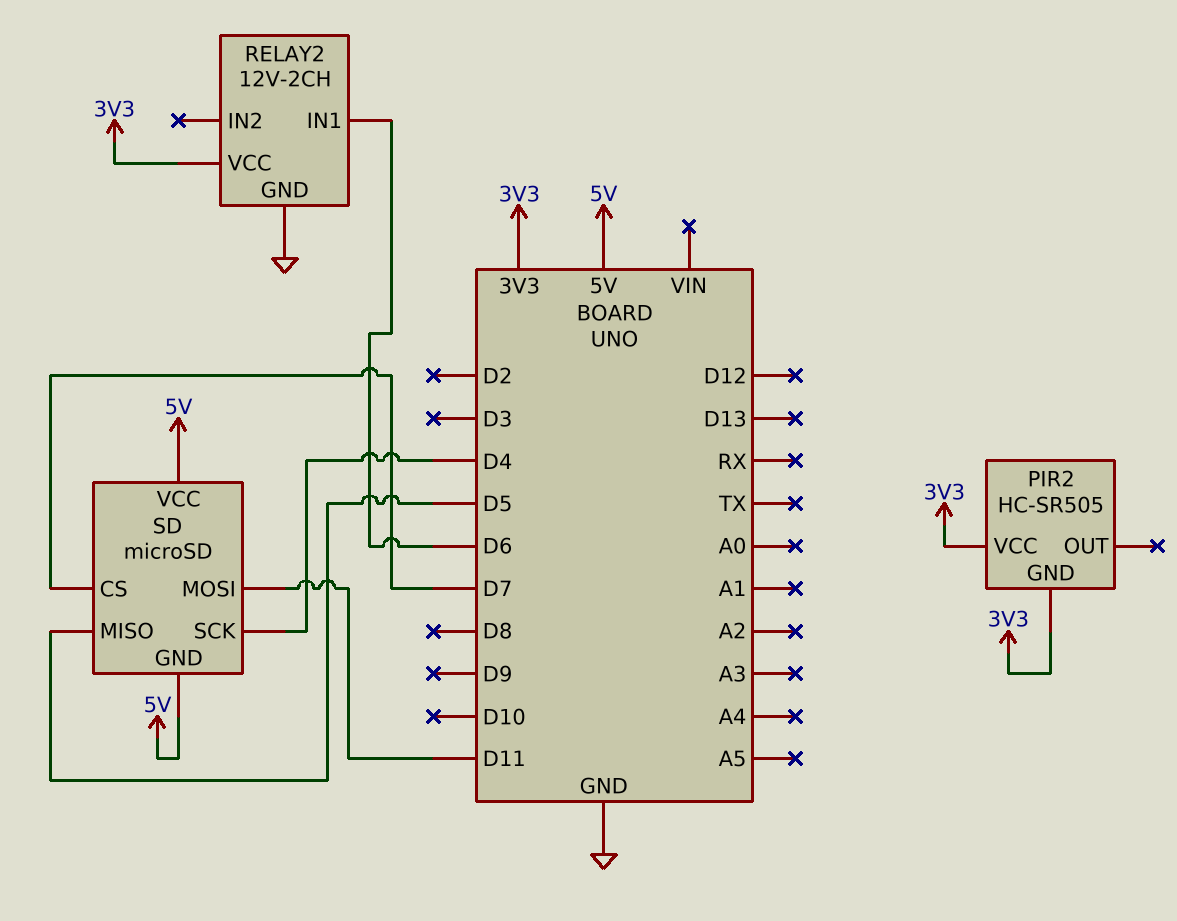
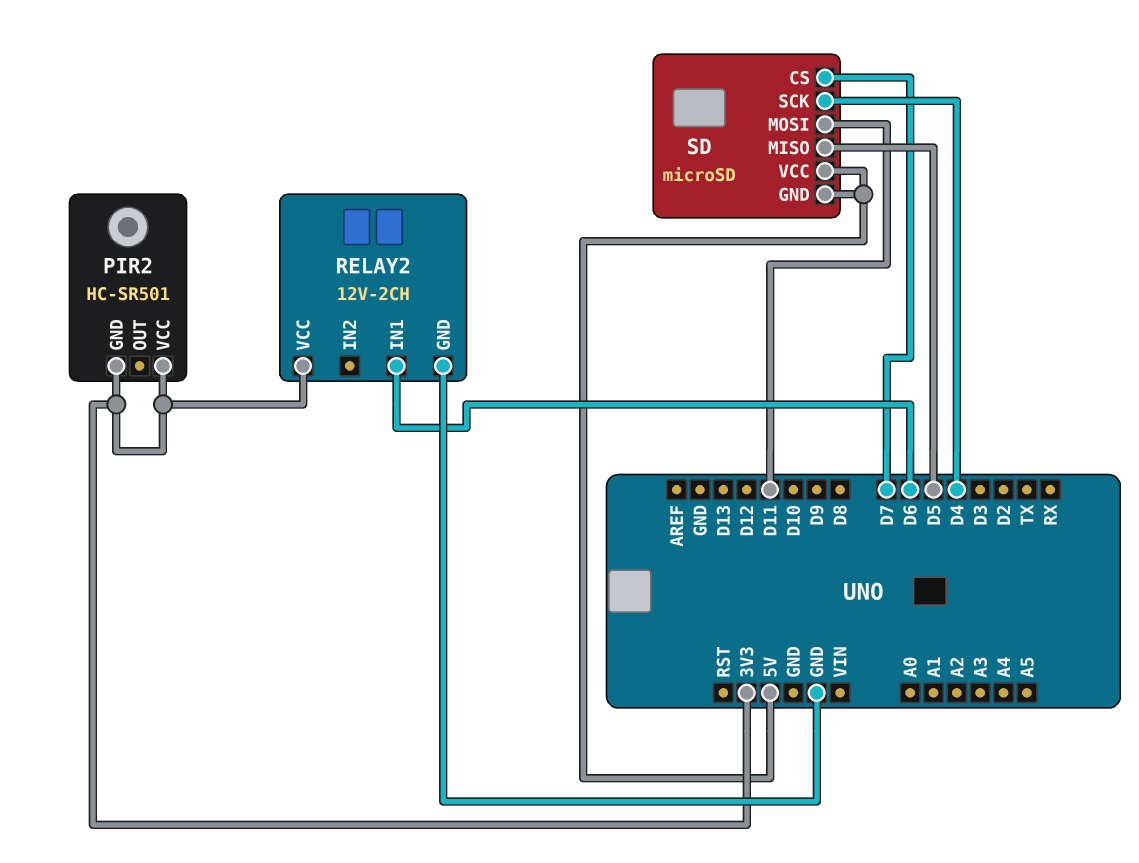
PIR2: HC-SR505 -> HC-SR501

